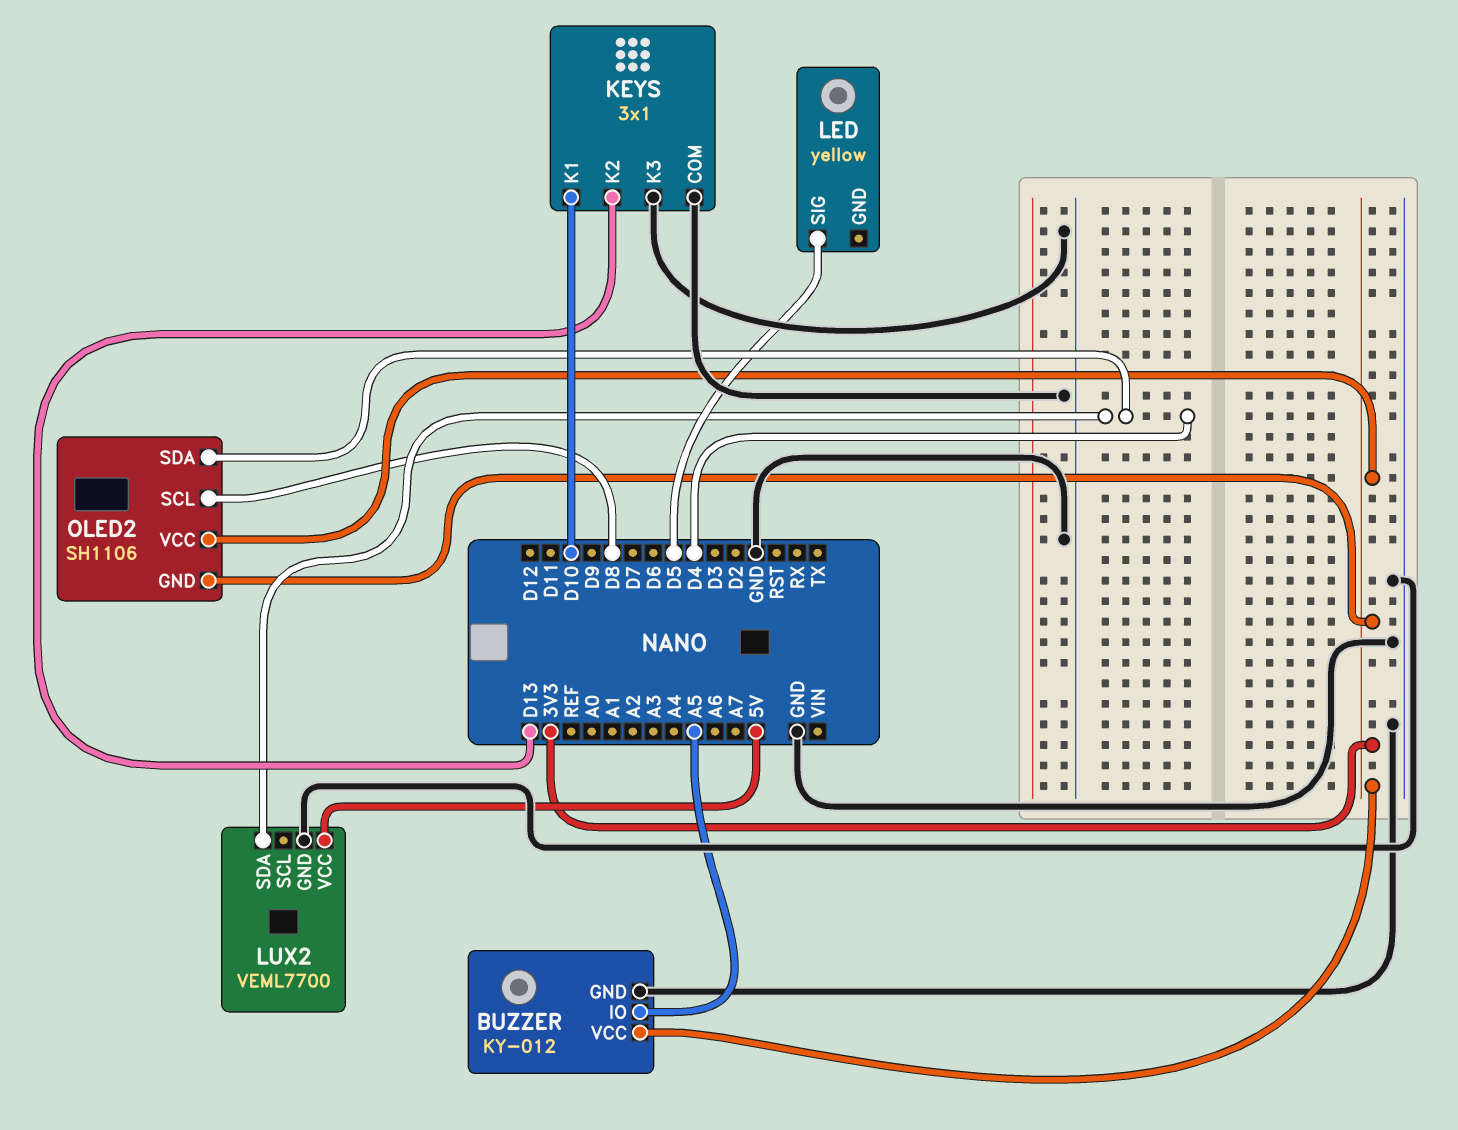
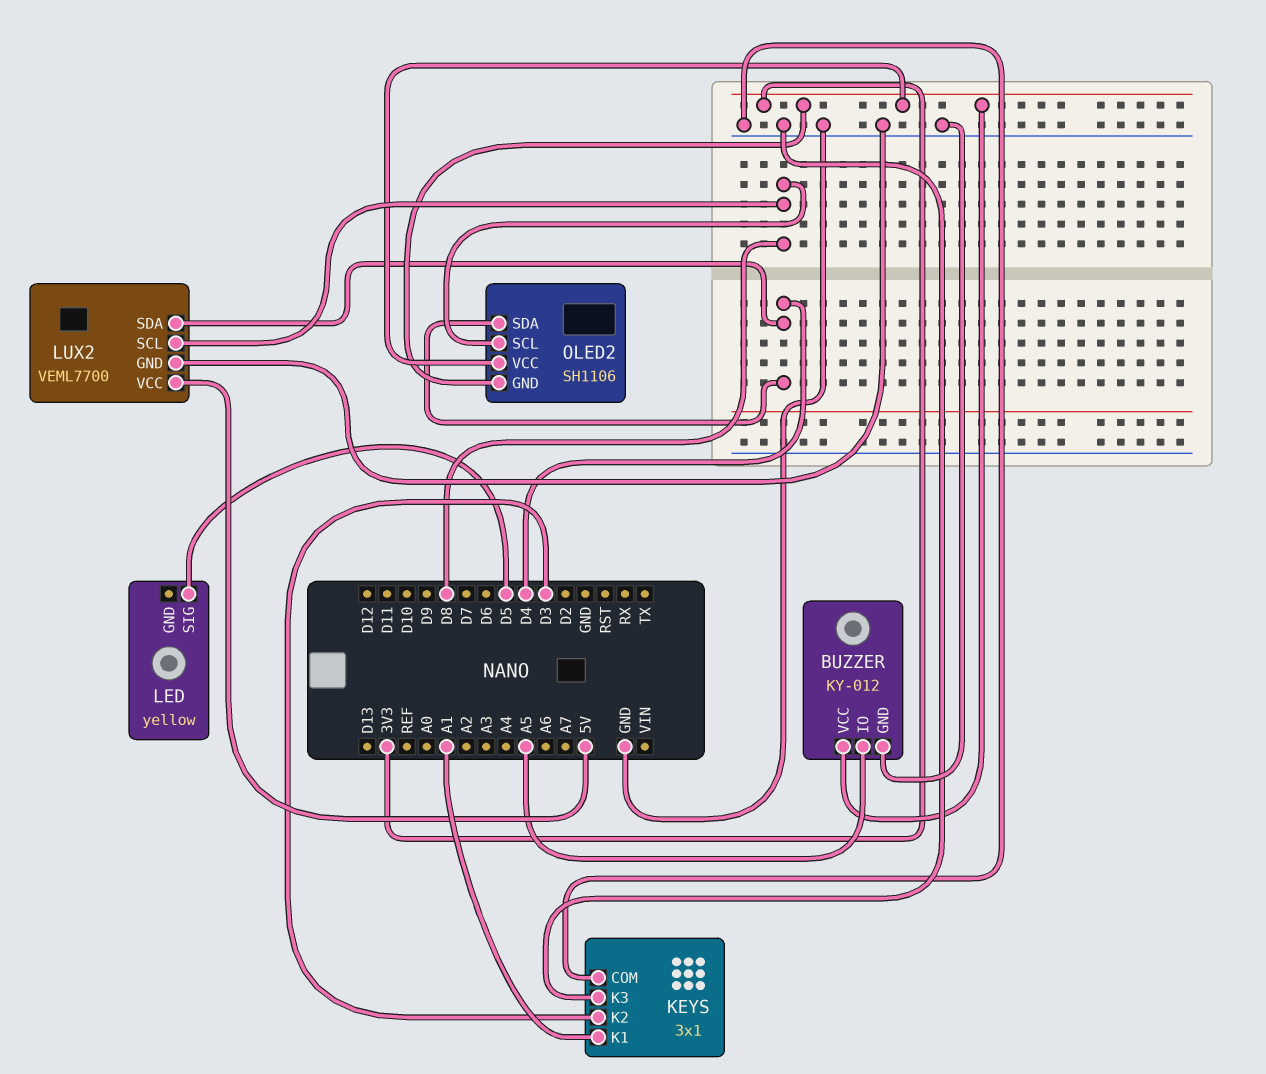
KEYS pin K1: D10 -> A1
KEYS pin K2: D13 -> D3
LUX2 pin SCL: none -> D8

